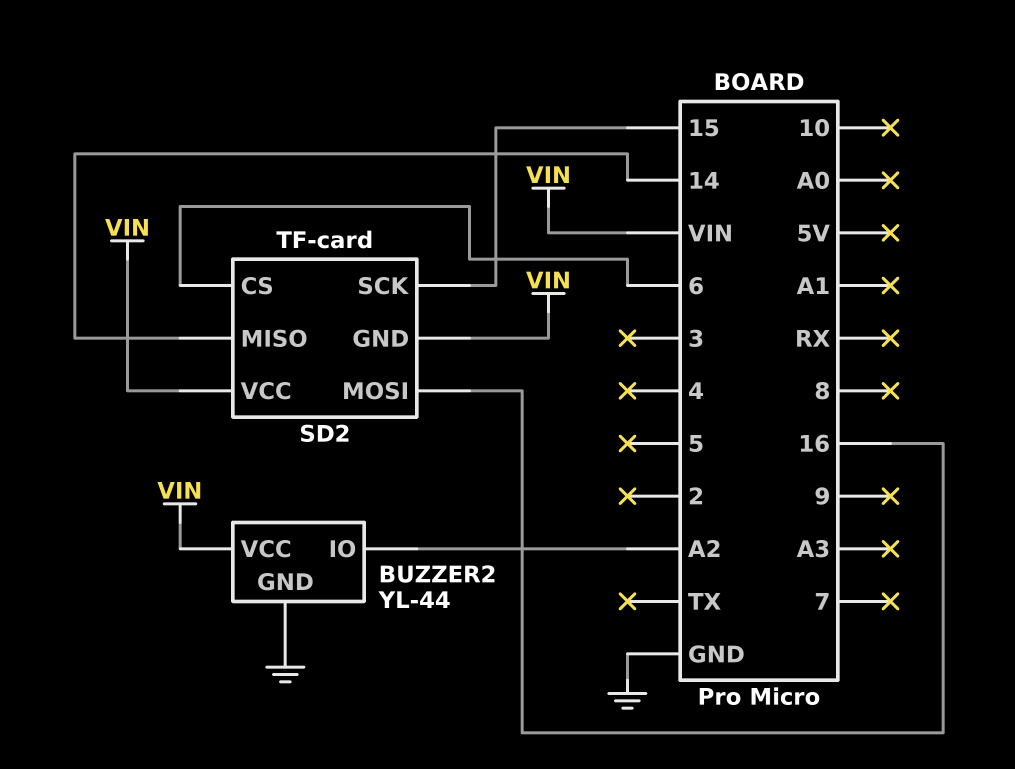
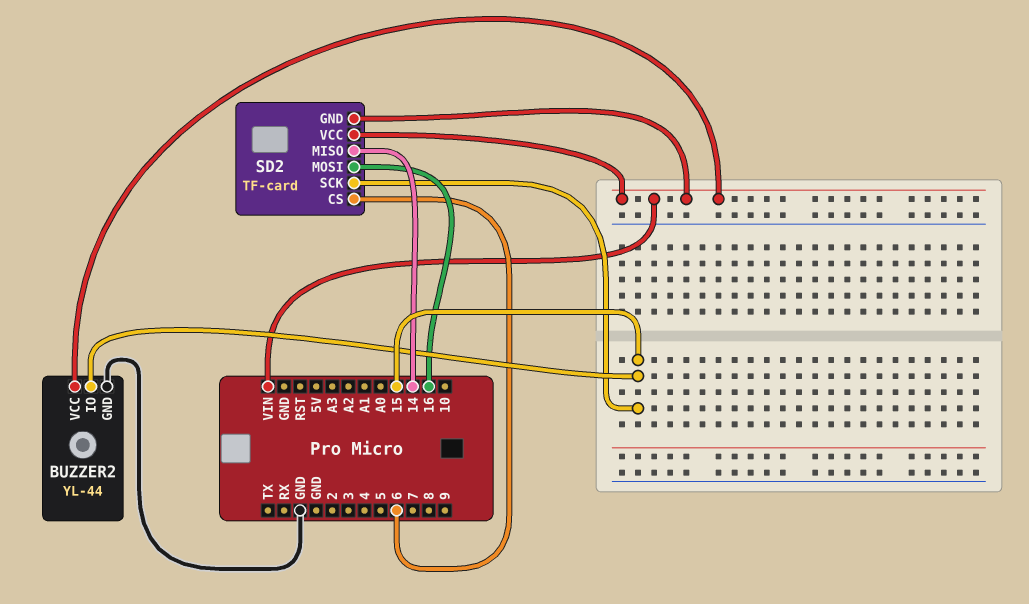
BUZZER2 pin IO: A2 -> 15

